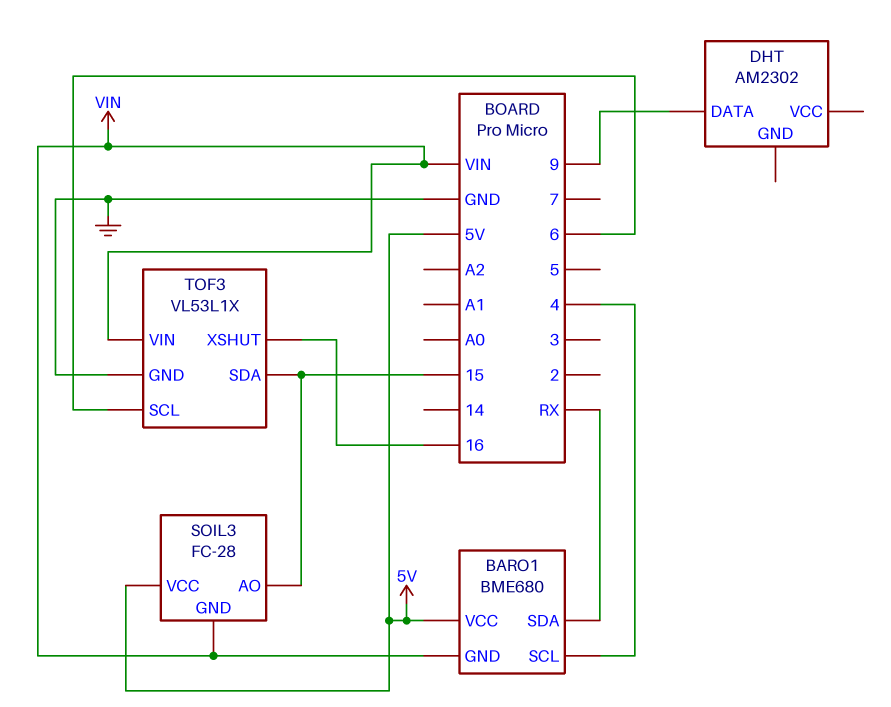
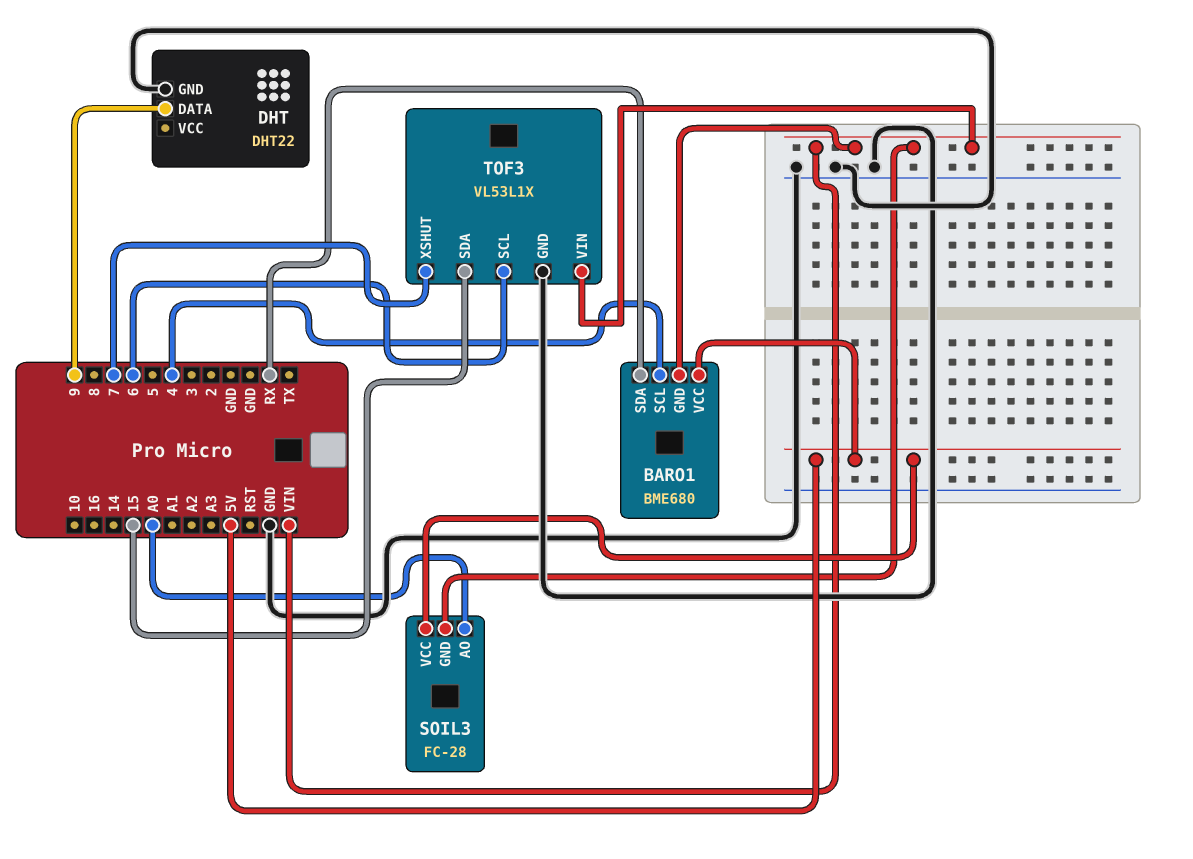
DHT: AM2302 -> DHT22
DHT pin GND: none -> GND
SOIL3 pin AO: 15 -> A0
TOF3 pin XSHUT: 16 -> 7

